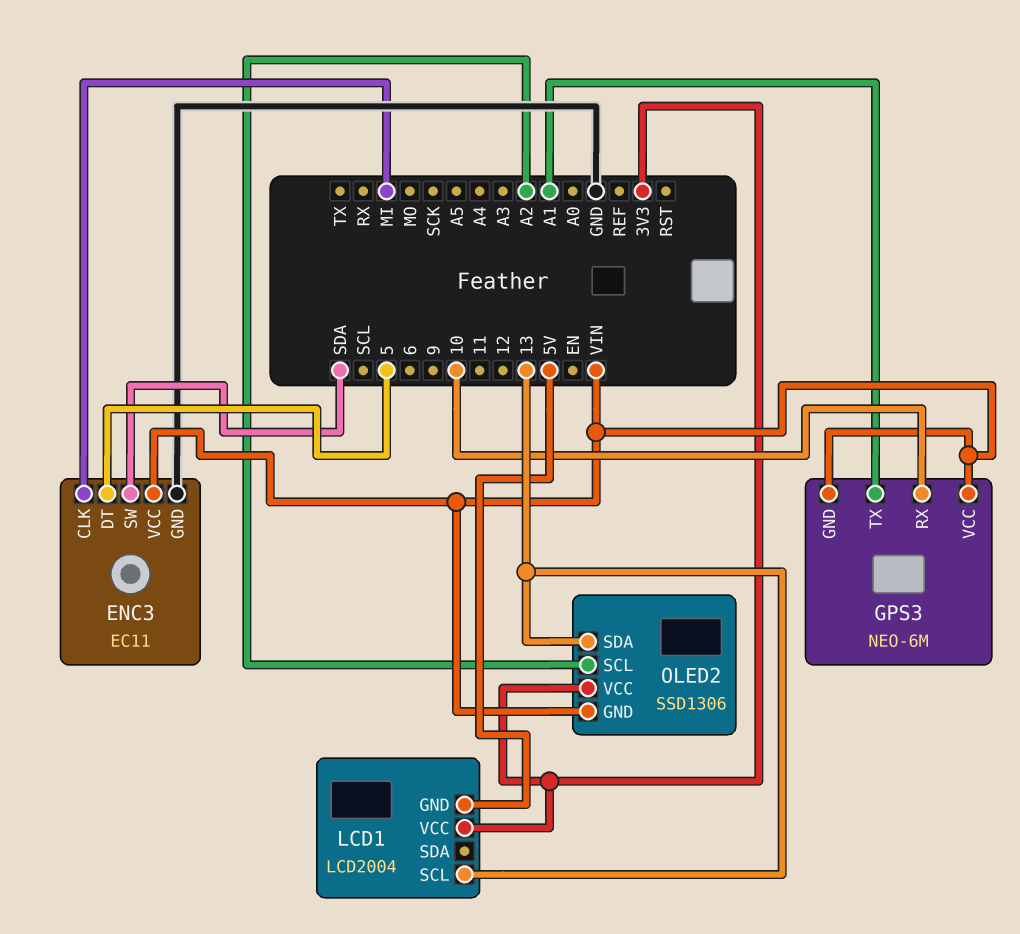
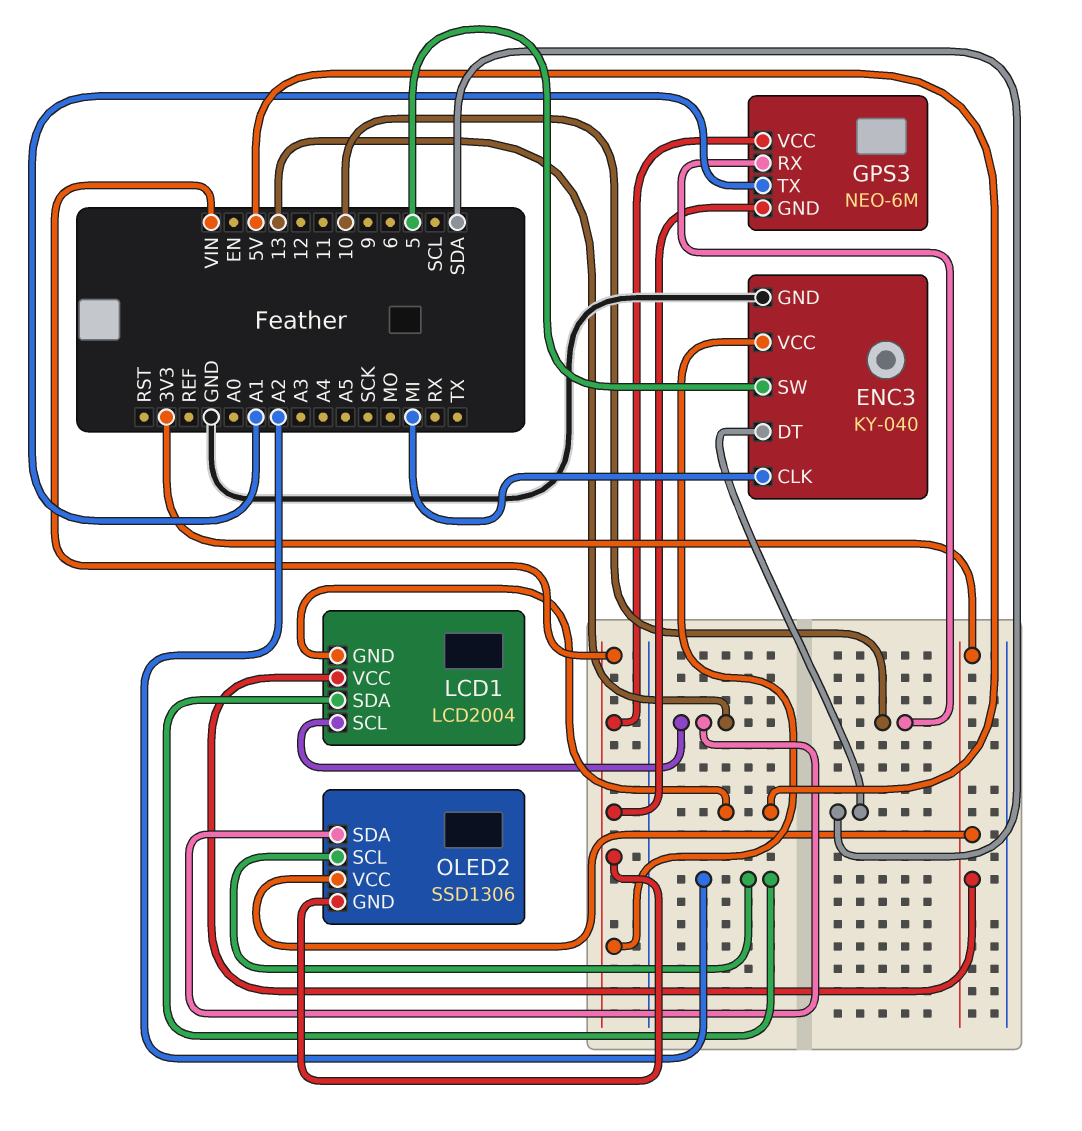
ENC3: EC11 -> KY-040
ENC3 pin DT: 5 -> SDA
ENC3 pin SW: SDA -> 5
LCD1 pin SDA: none -> A2

